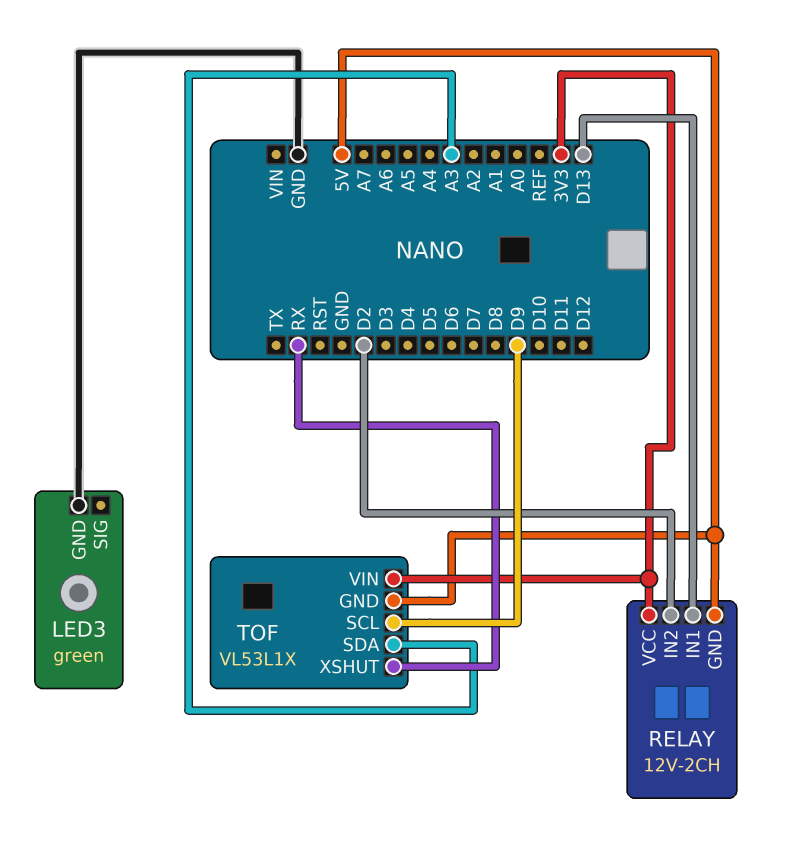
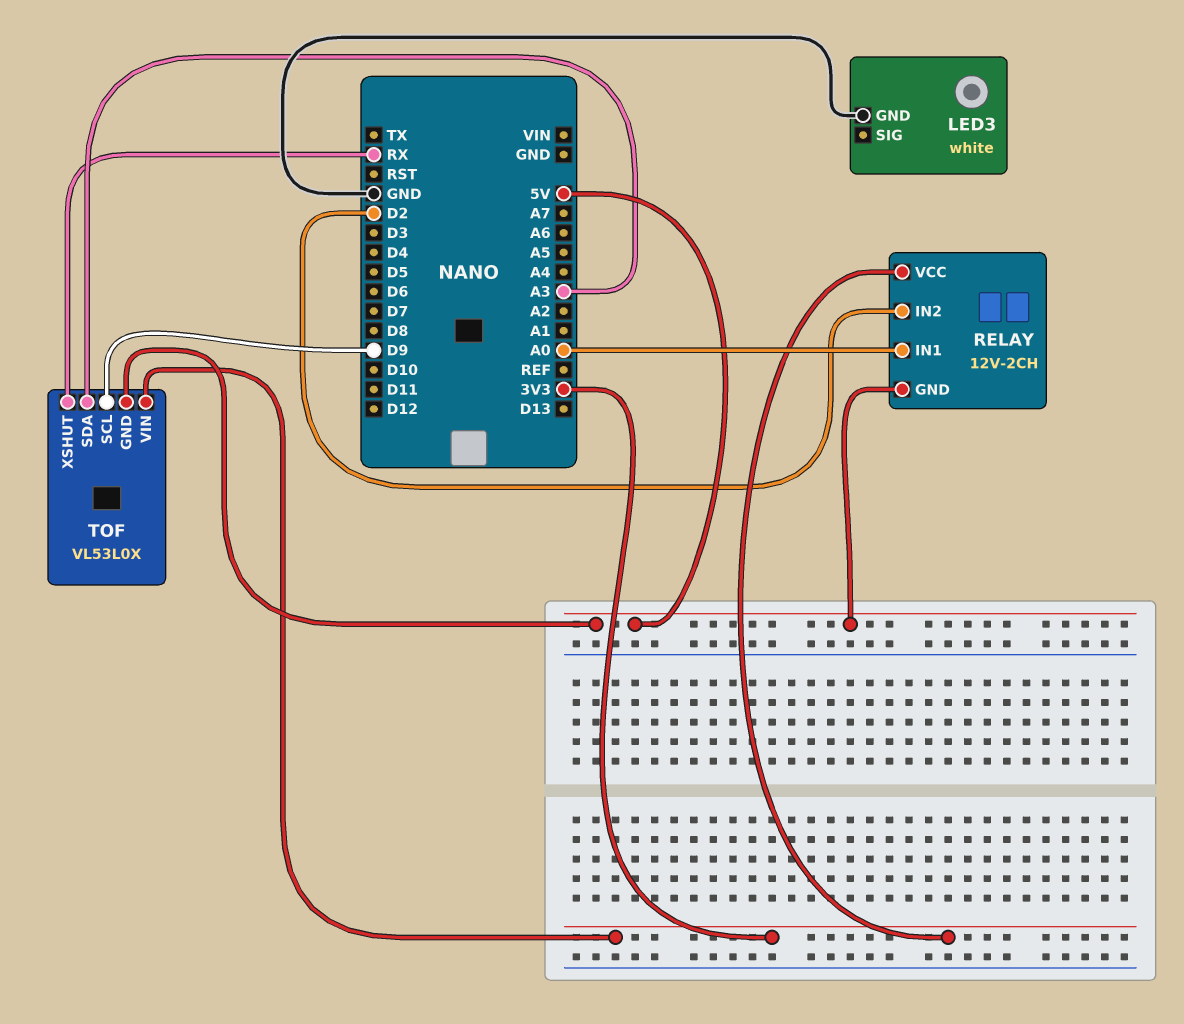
LED3: green -> white
RELAY pin IN1: D13 -> A0
TOF: VL53L1X -> VL53L0X

